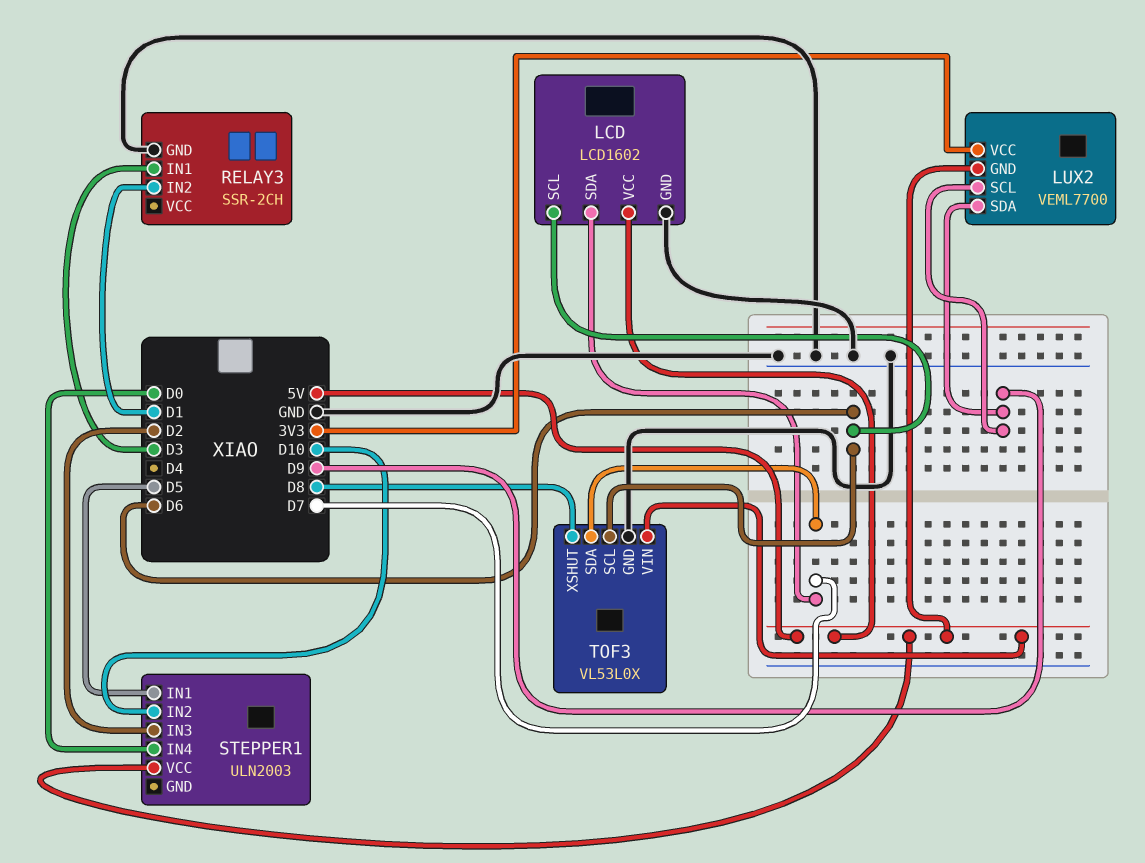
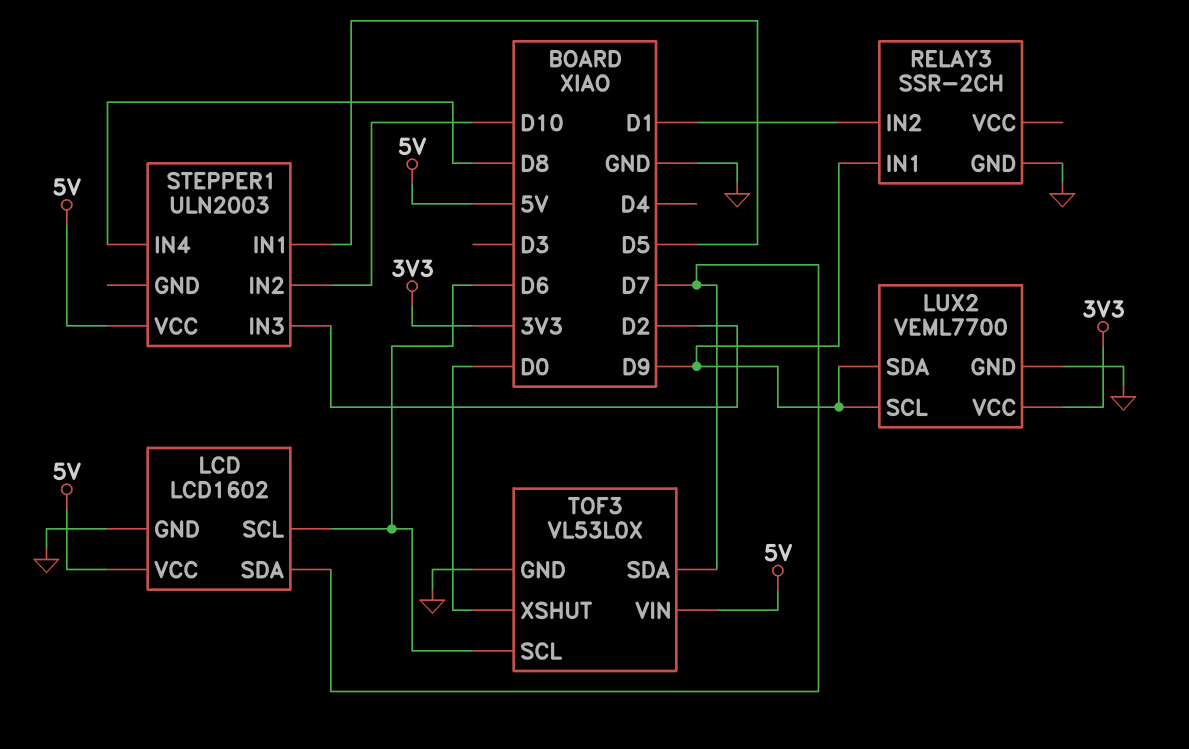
LUX2 pin GND: 5V -> GND
RELAY3 pin IN1: D3 -> D9
STEPPER1 pin IN4: D0 -> D8
TOF3 pin XSHUT: D8 -> D0

